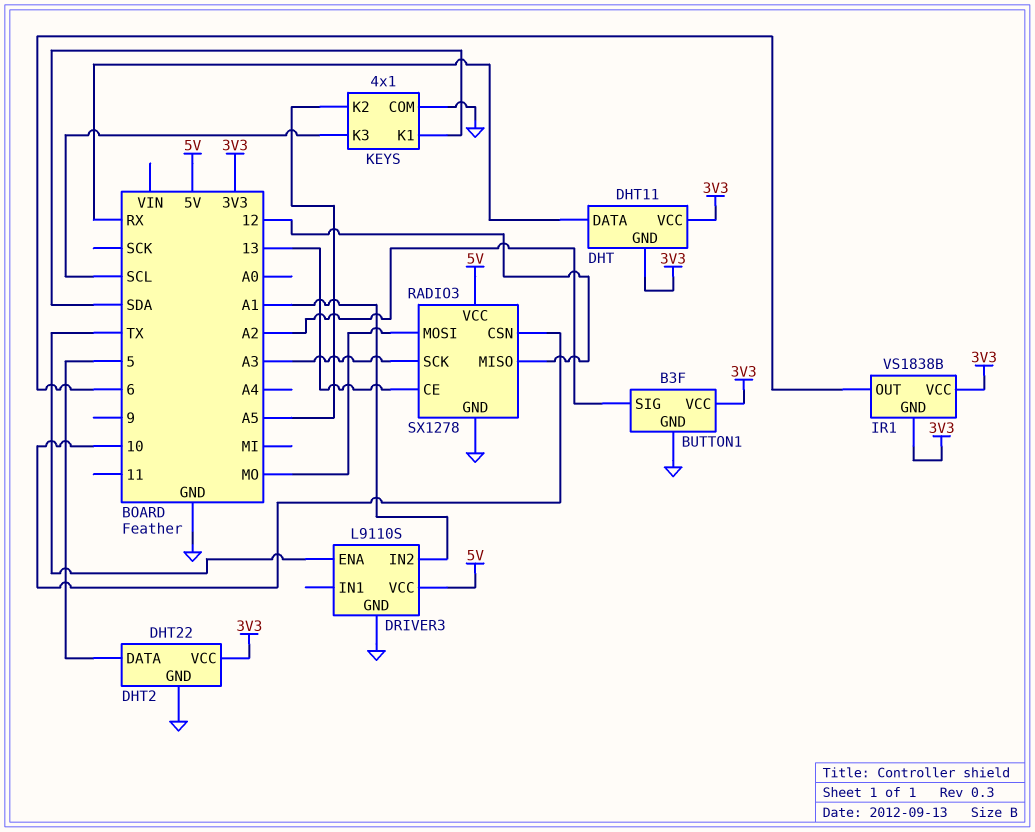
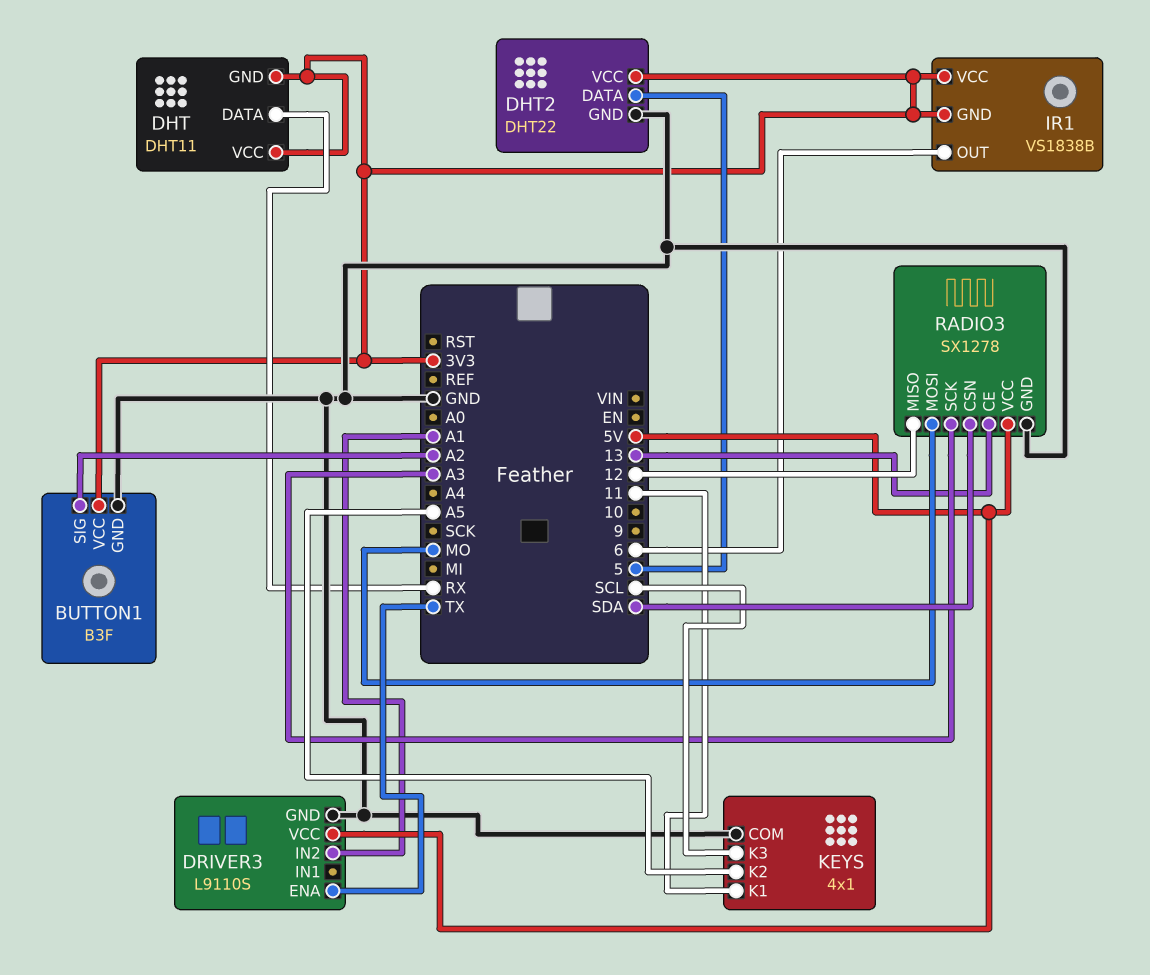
KEYS pin K1: SDA -> 11
RADIO3 pin CSN: 10 -> SDA

